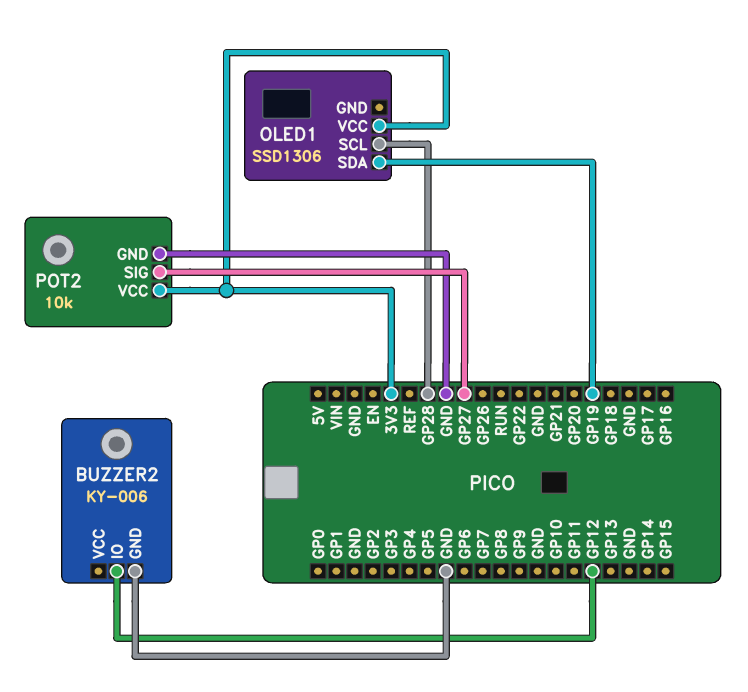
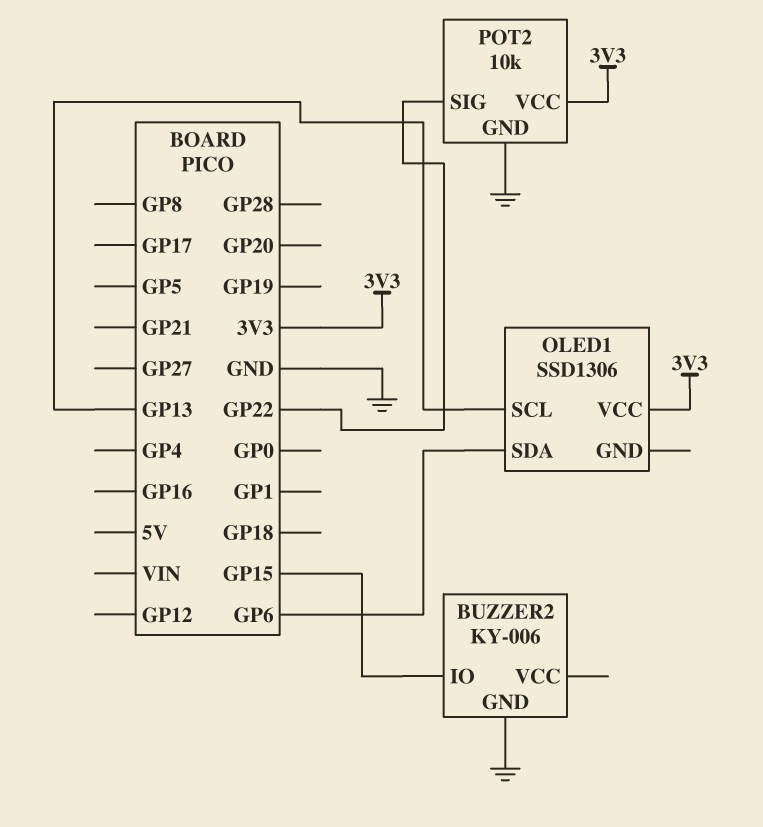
BUZZER2 pin IO: GP12 -> GP15
OLED1 pin SCL: GP28 -> GP13
OLED1 pin SDA: GP19 -> GP6
POT2 pin SIG: GP27 -> GP22

